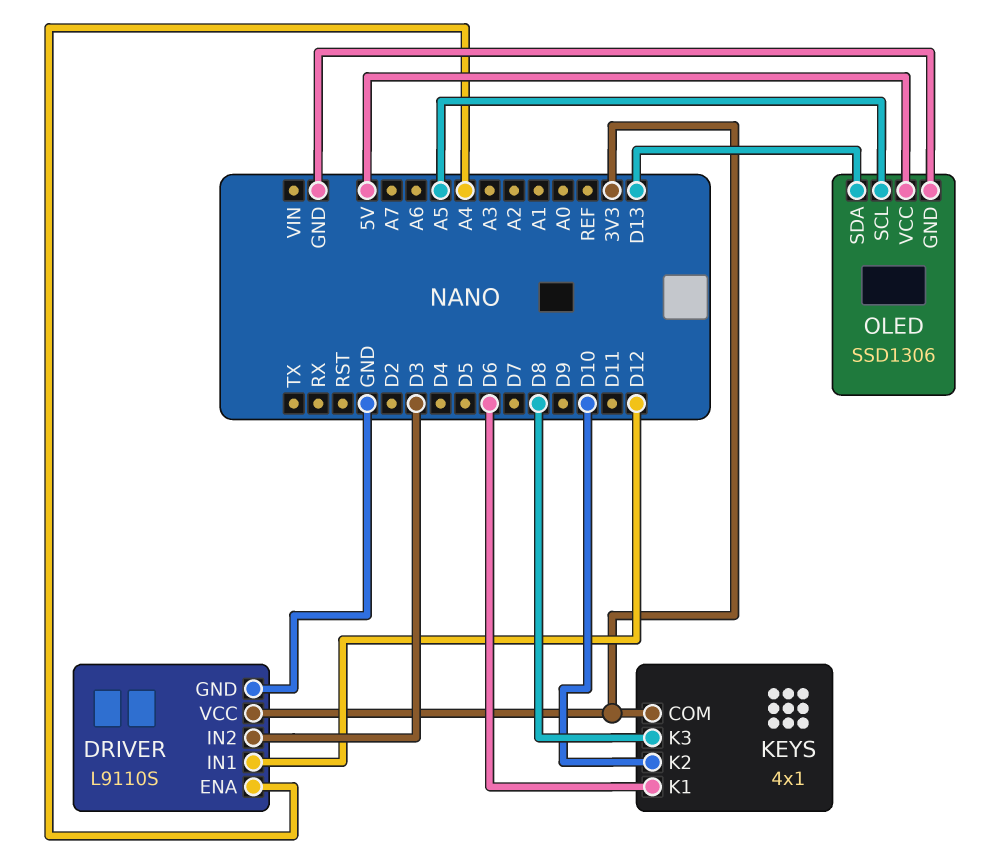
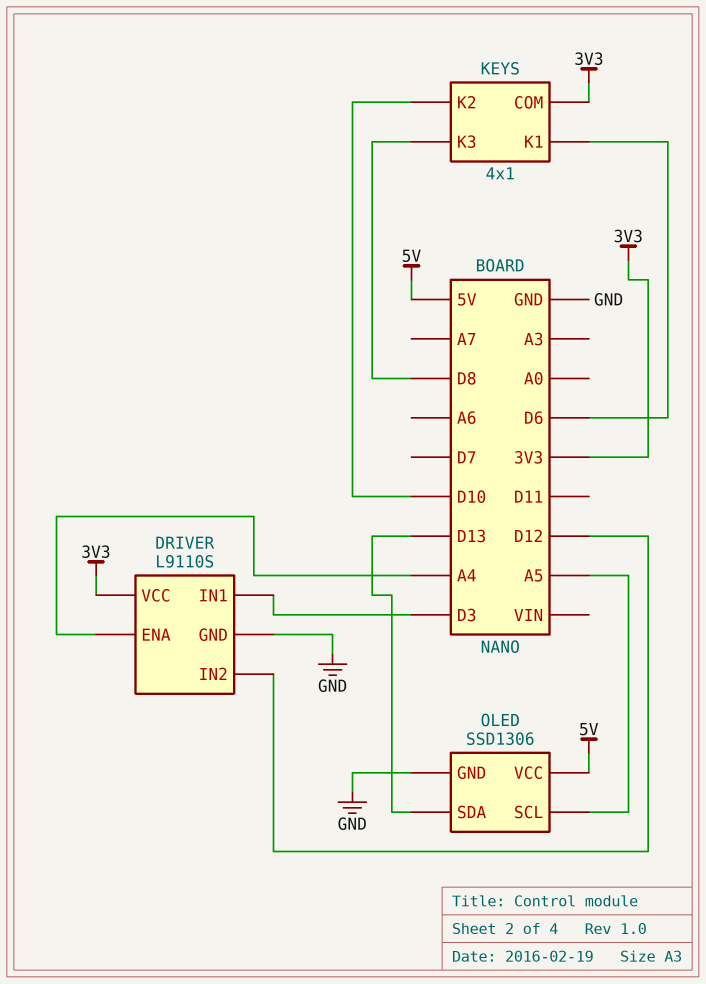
DRIVER pin IN1: D12 -> D3
DRIVER pin IN2: D3 -> D12

